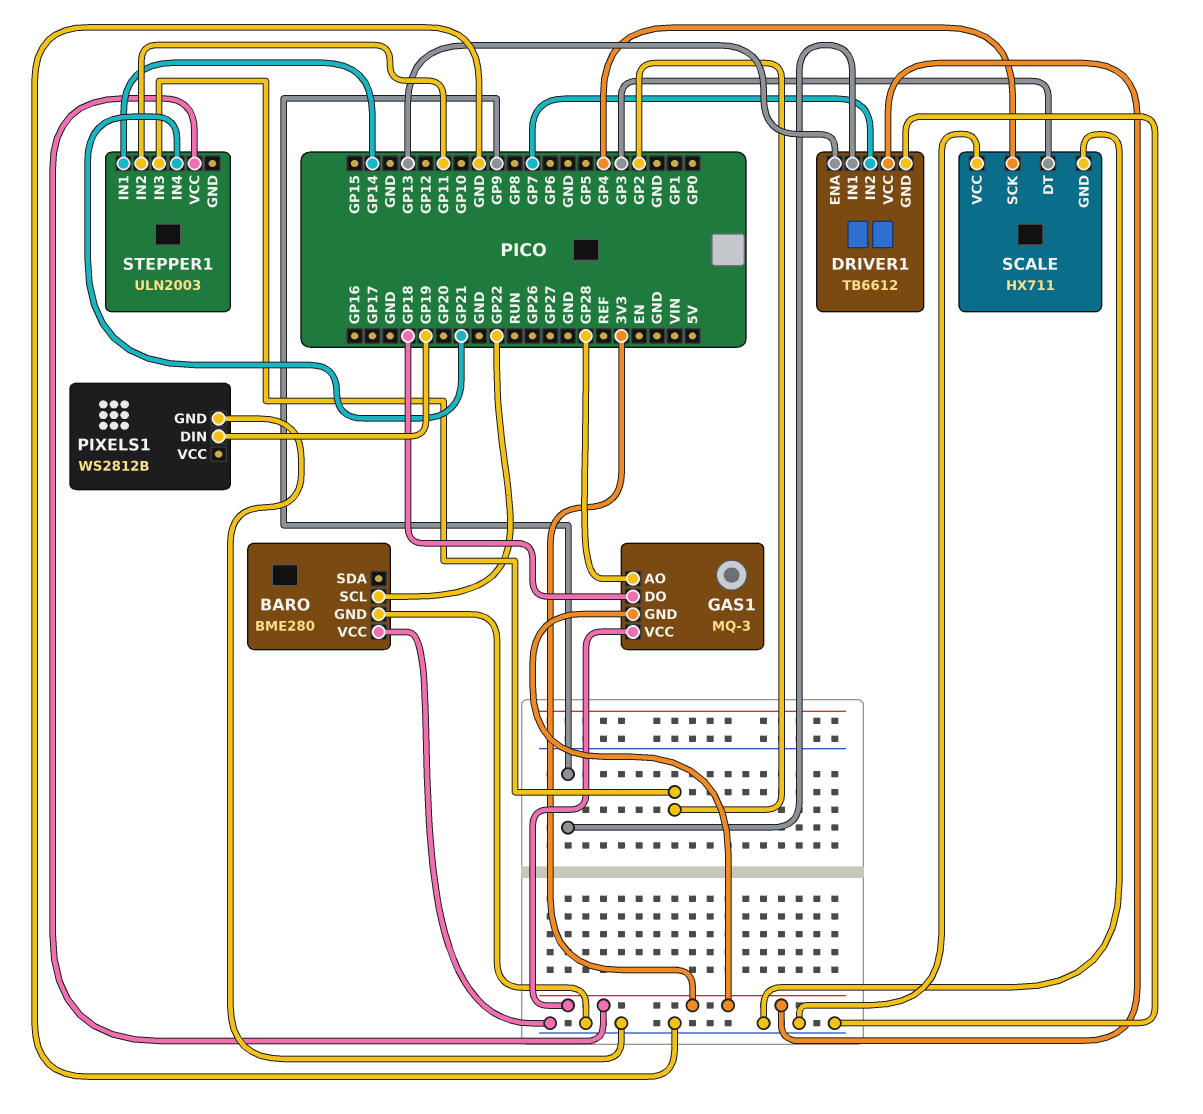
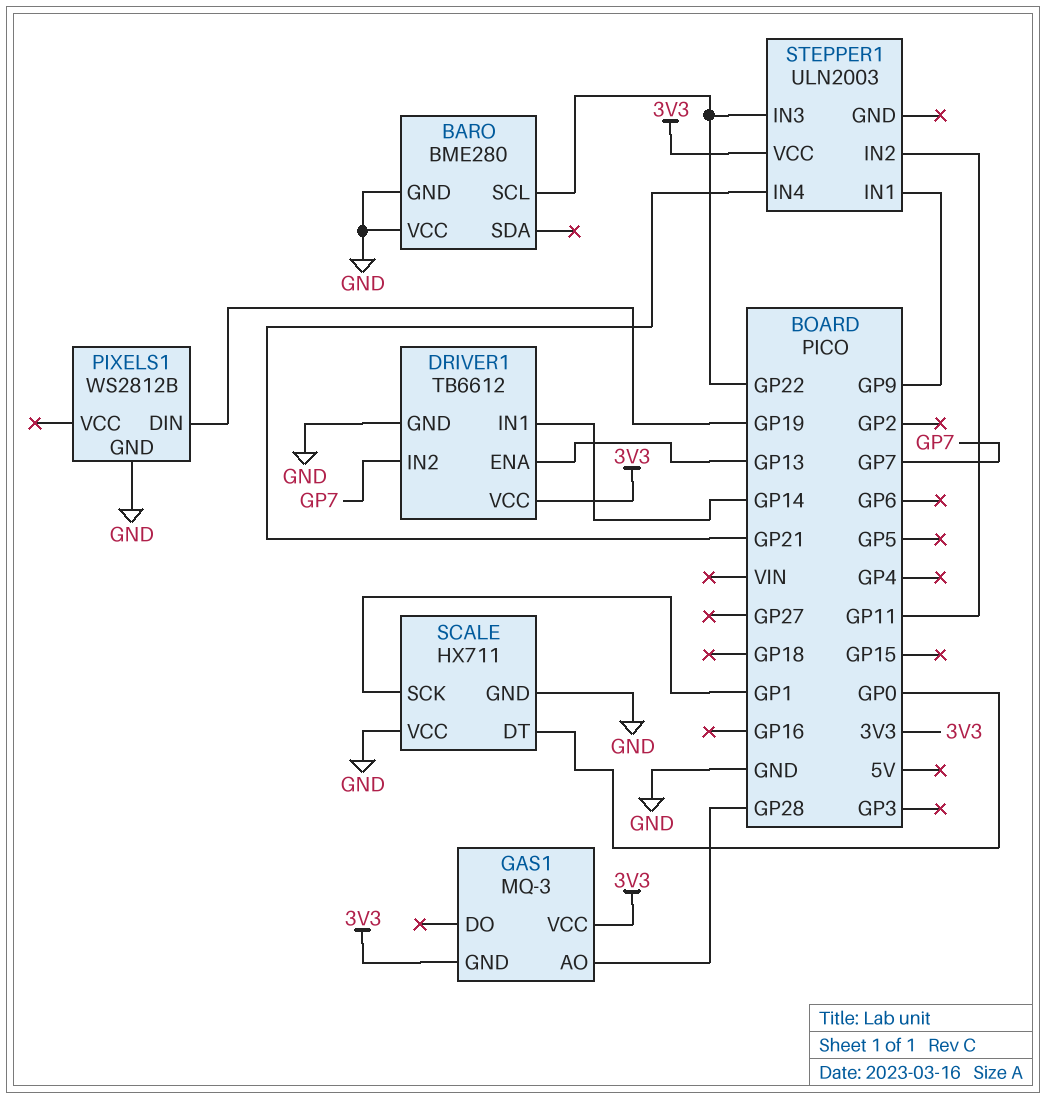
DRIVER1 pin IN1: GP9 -> GP14
GAS1 pin DO: GP18 -> none
SCALE pin DT: GP3 -> GP0
SCALE pin SCK: GP4 -> GP1
STEPPER1 pin IN1: GP14 -> GP9
STEPPER1 pin IN3: GP2 -> GP22

